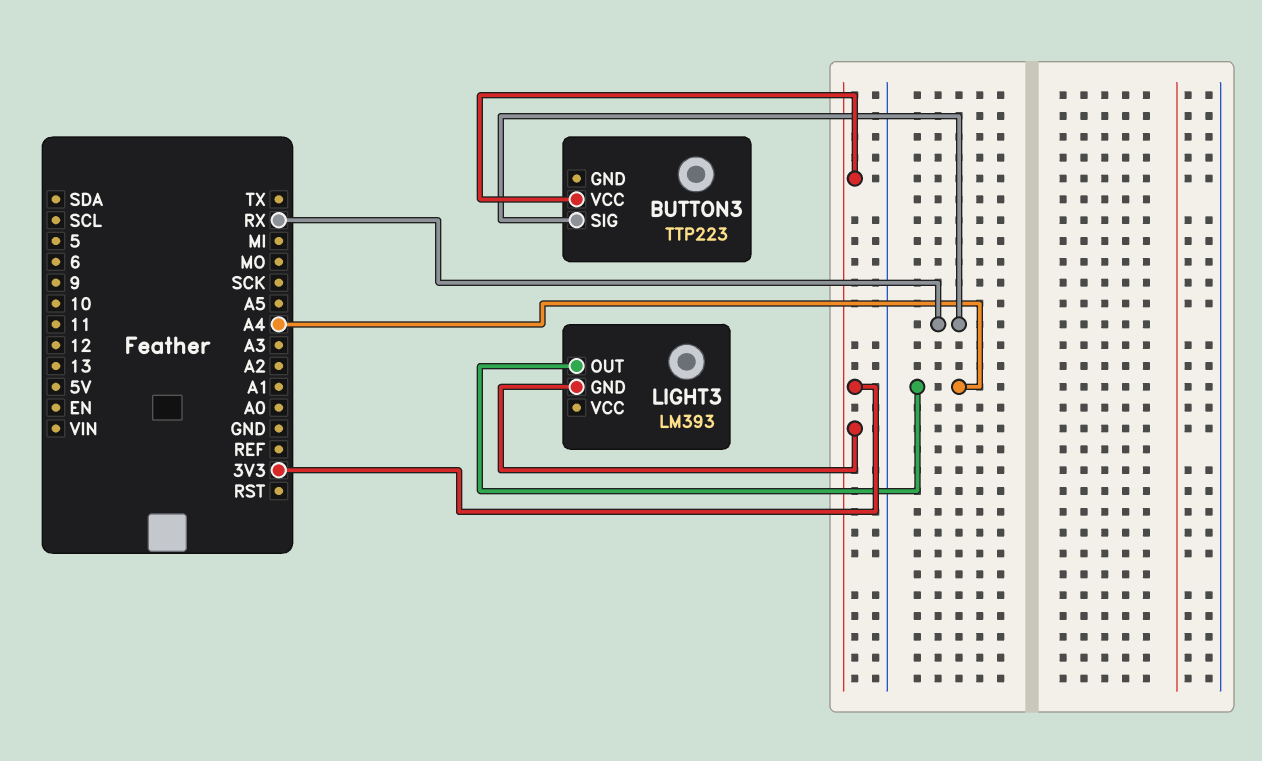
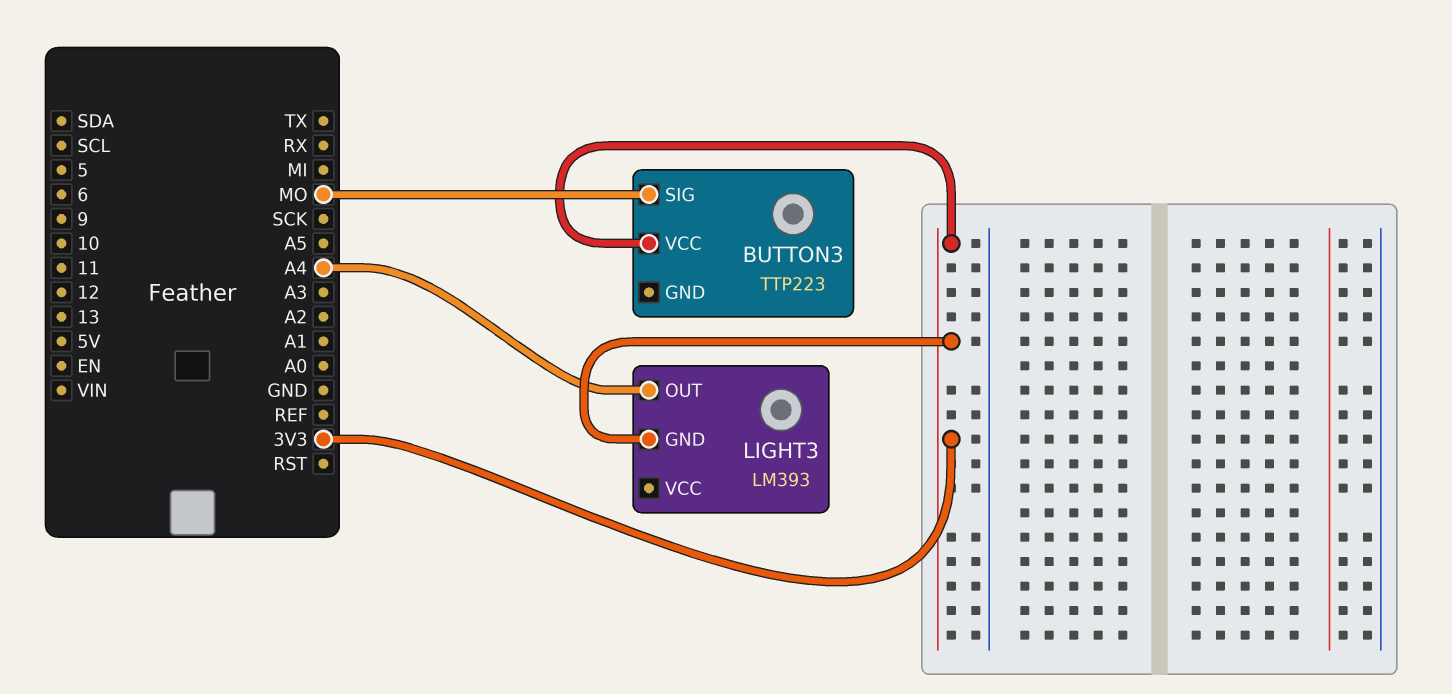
BUTTON3 pin SIG: RX -> MO

